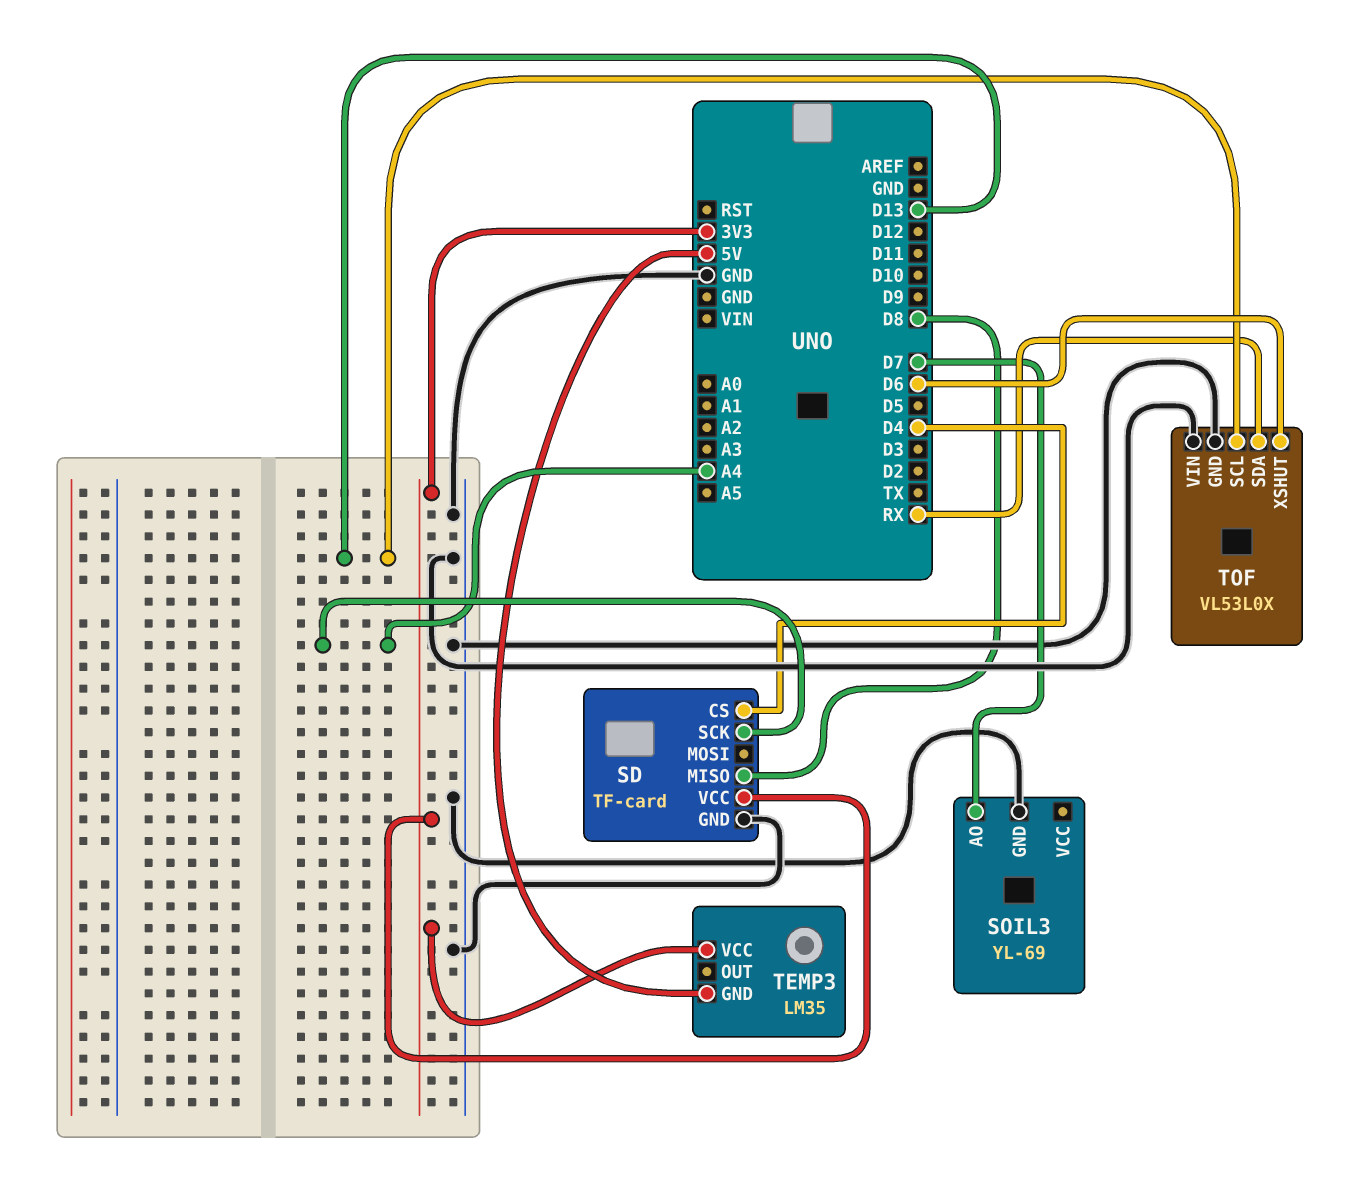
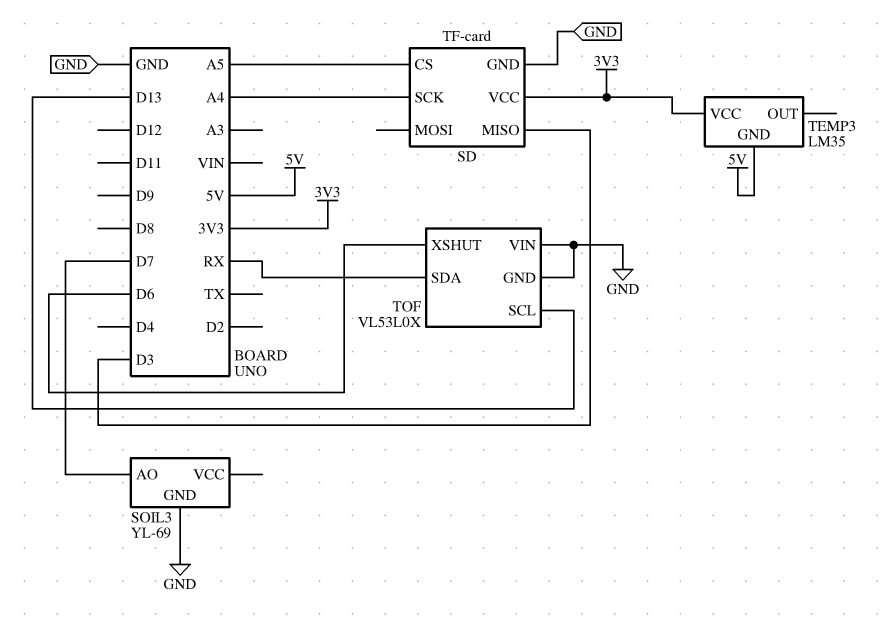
SD pin CS: D4 -> A5
SD pin MISO: D8 -> D3

